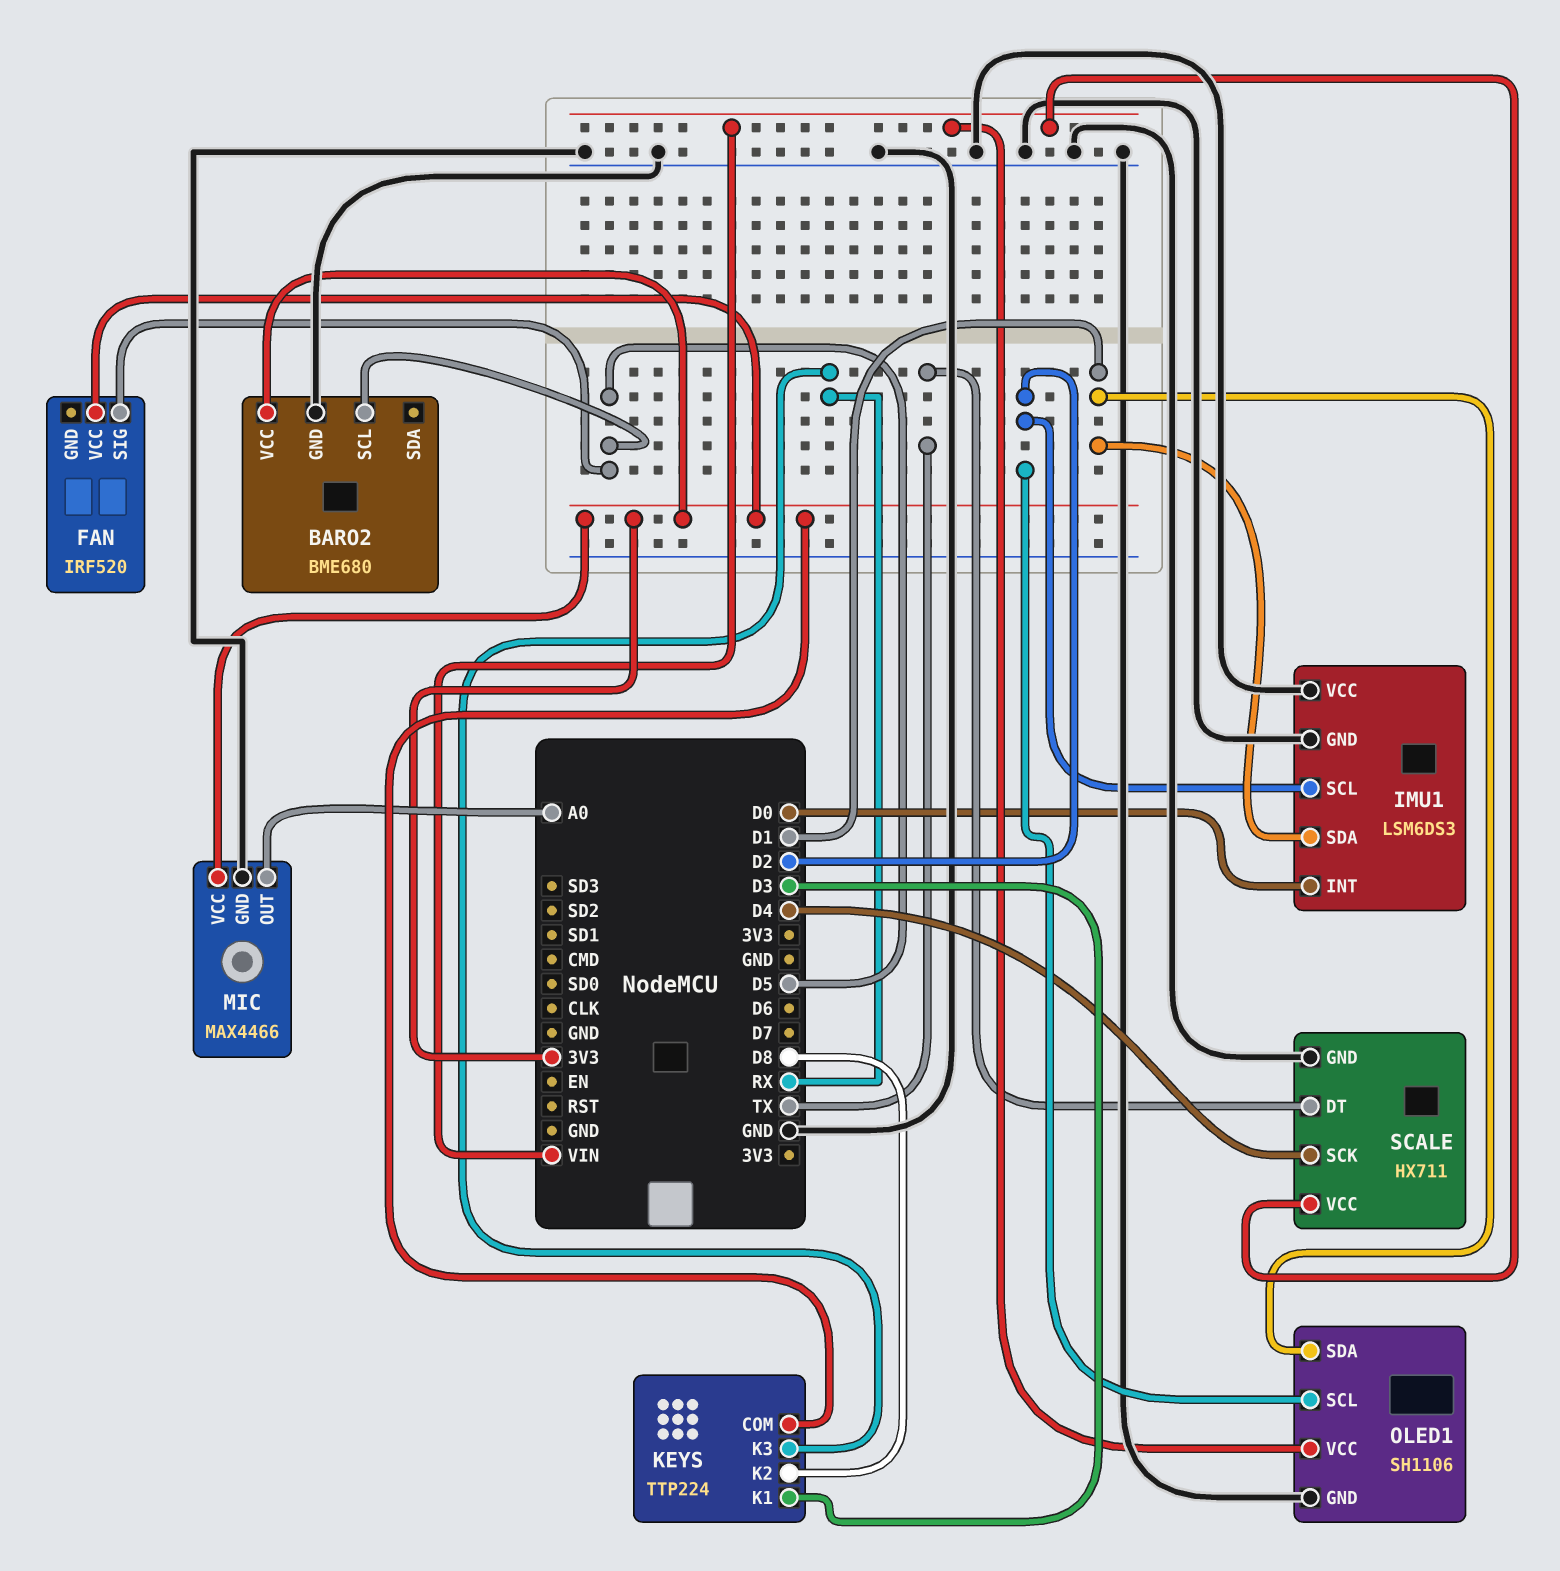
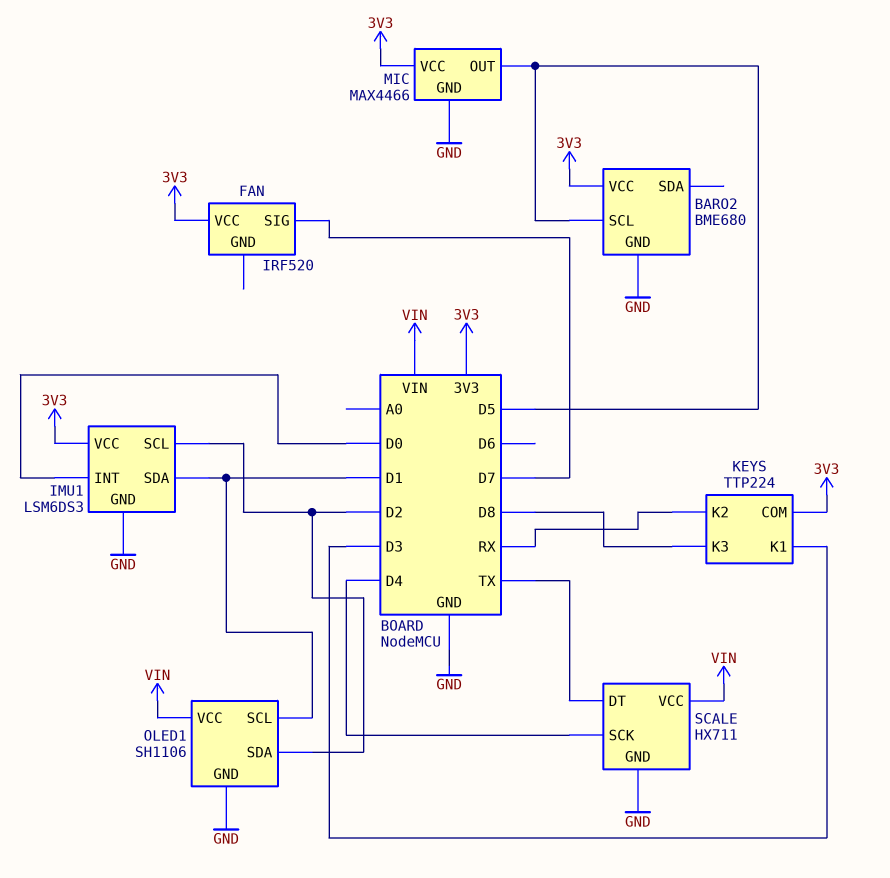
FAN pin SIG: D5 -> D7
IMU1 pin VCC: GND -> 3V3
KEYS pin K2: D8 -> RX
KEYS pin K3: RX -> D8
MIC pin OUT: A0 -> D5
OLED1 pin SCL: D2 -> D1
OLED1 pin SDA: D1 -> D2

